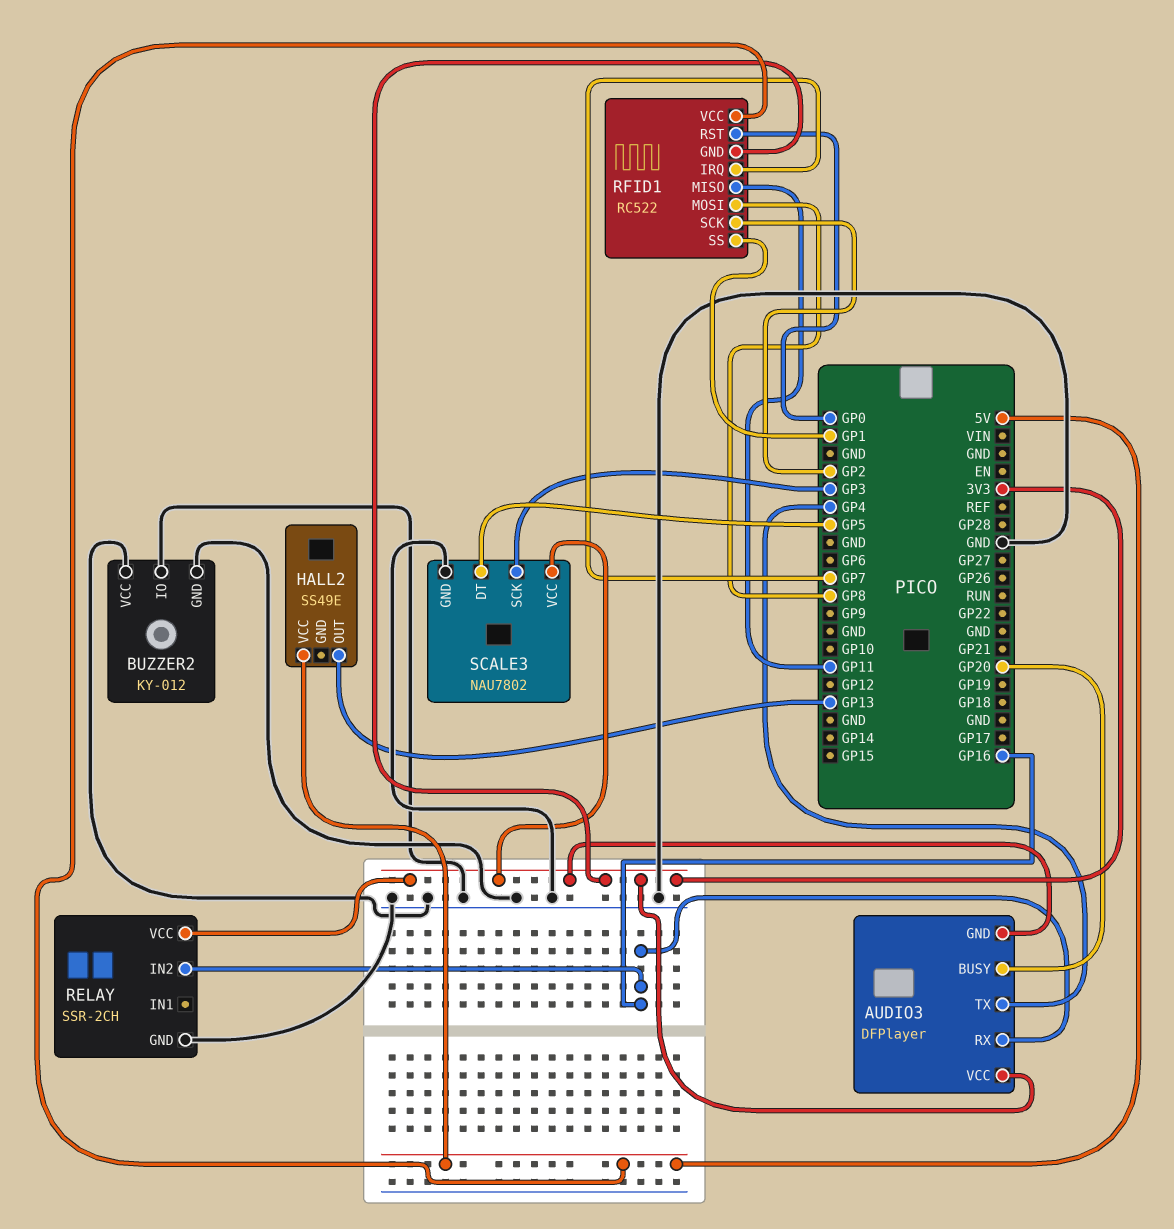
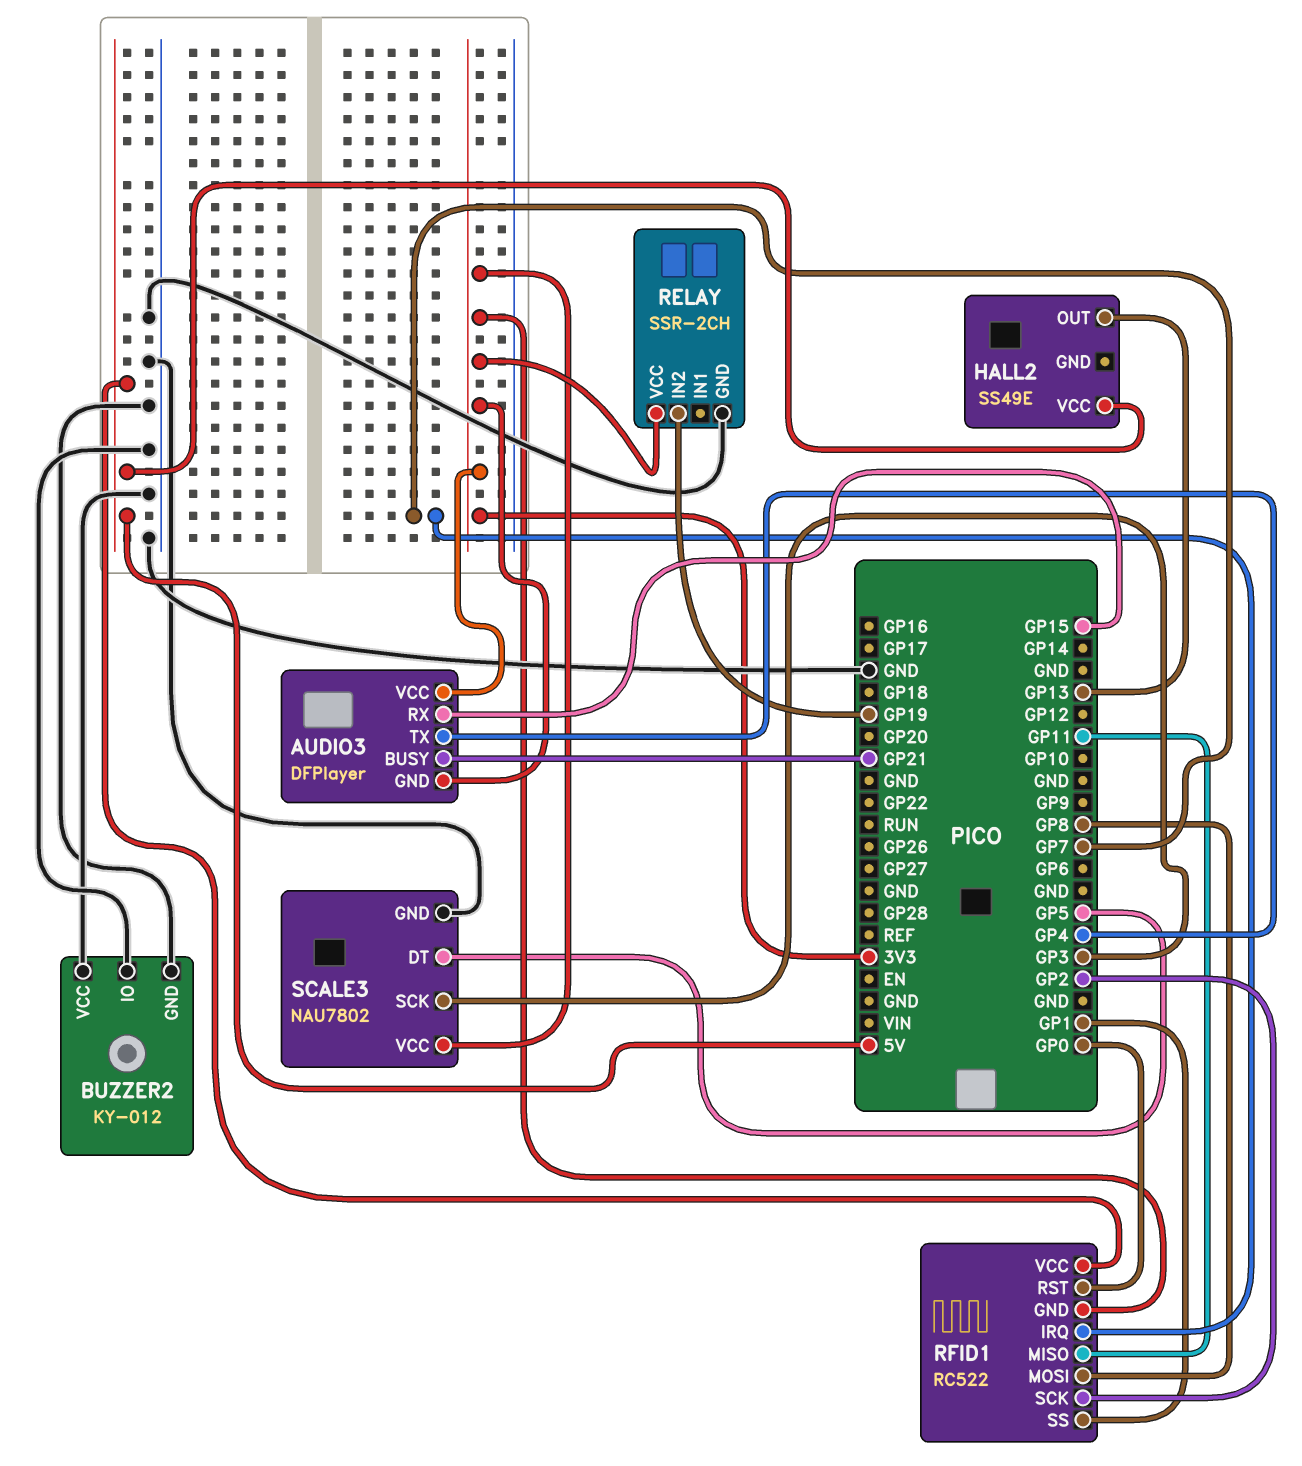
AUDIO3 pin BUSY: GP20 -> GP21
AUDIO3 pin RX: GP16 -> GP15
RELAY pin IN2: GP16 -> GP19

